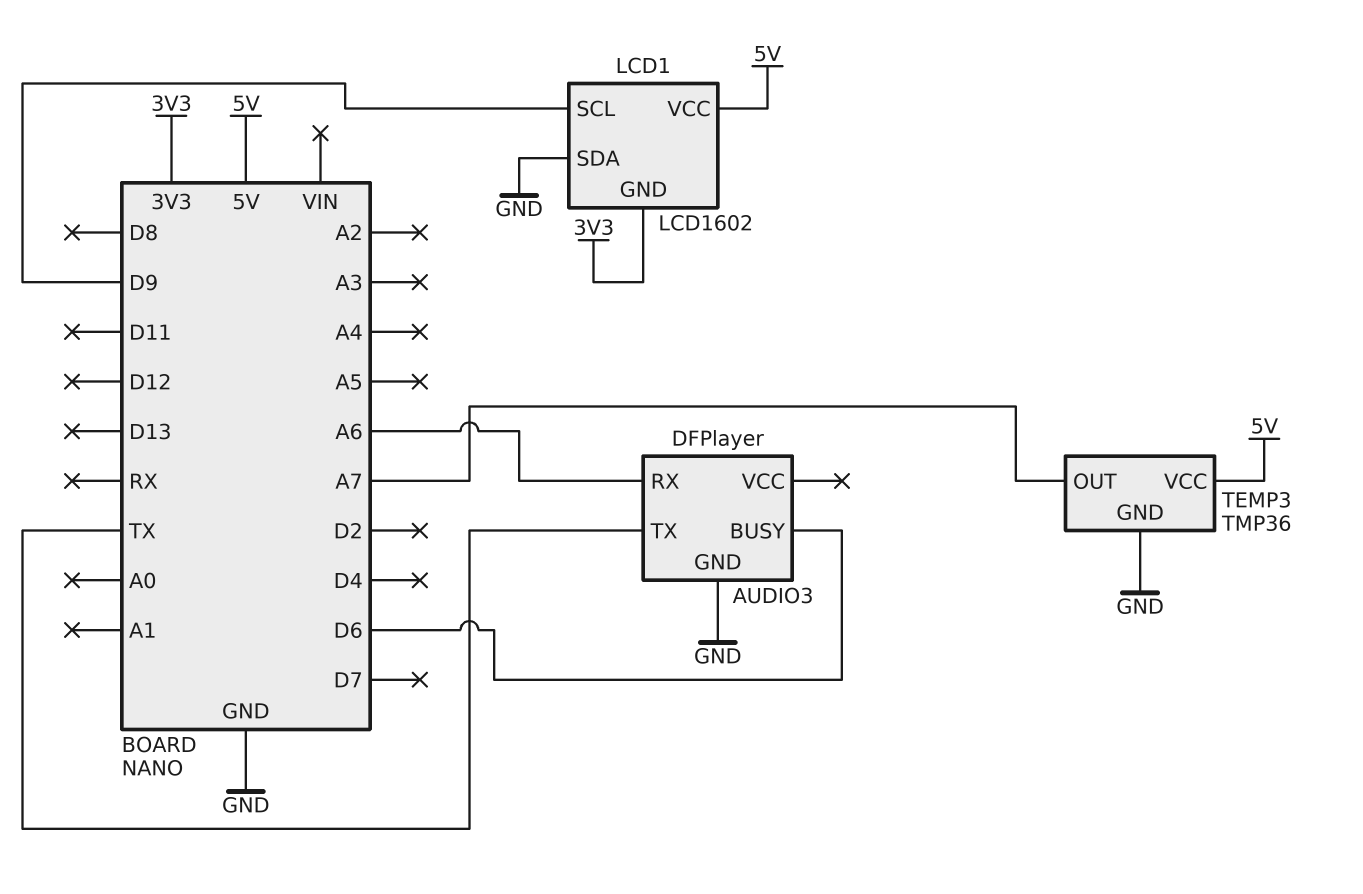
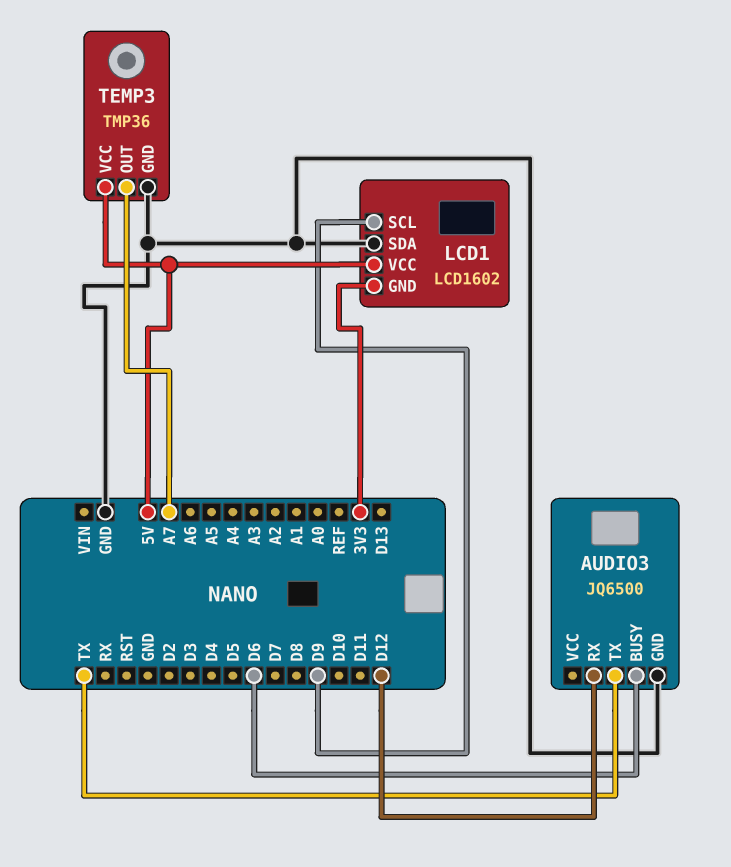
AUDIO3: DFPlayer -> JQ6500
AUDIO3 pin RX: A6 -> D12

